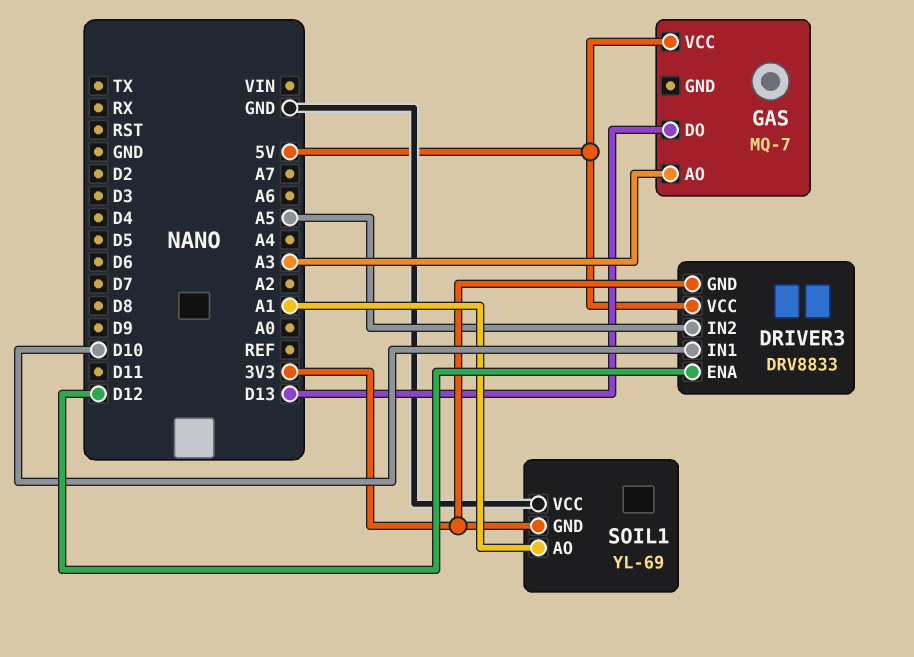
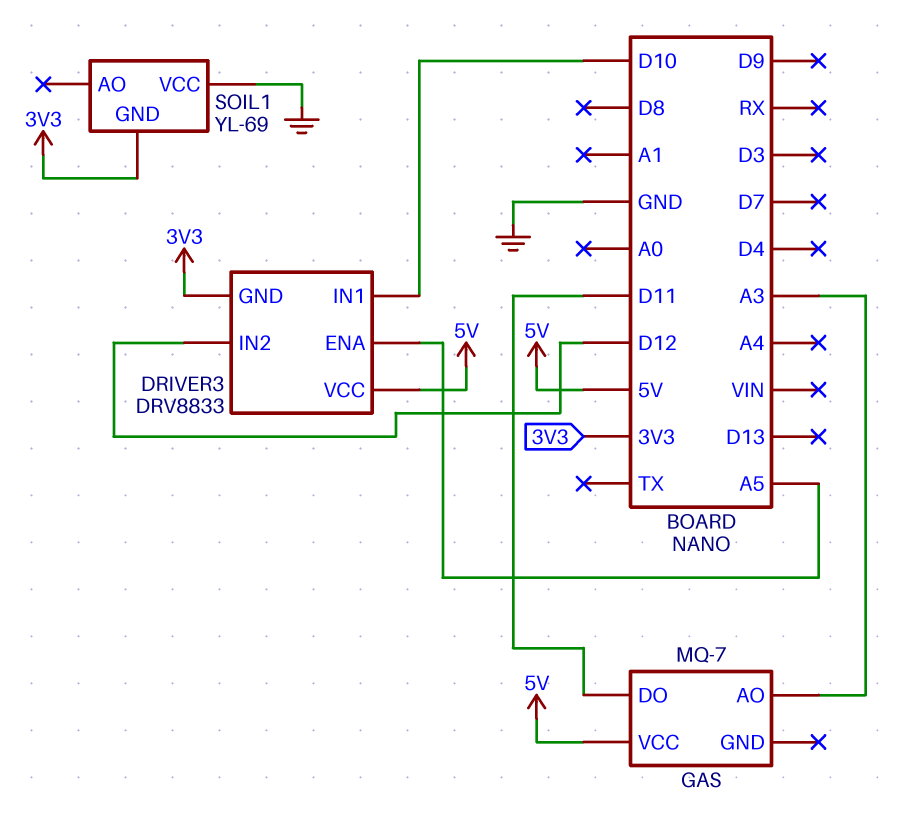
DRIVER3 pin ENA: D12 -> A5
DRIVER3 pin IN2: A5 -> D12
GAS pin DO: D13 -> D11
SOIL1 pin AO: A1 -> none

